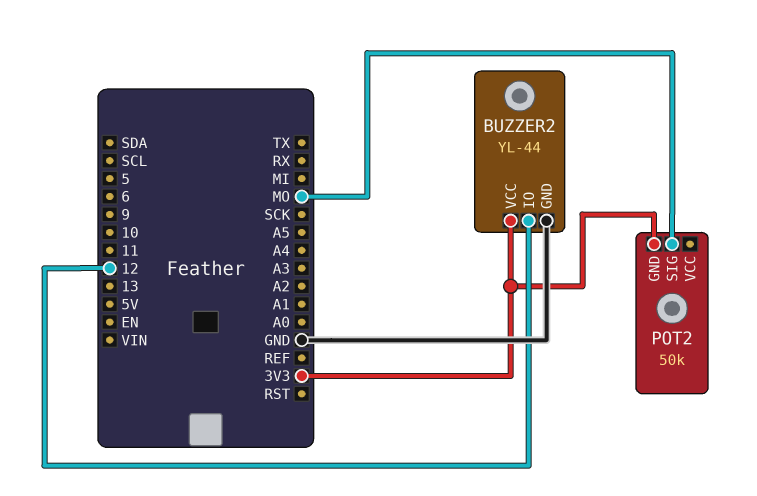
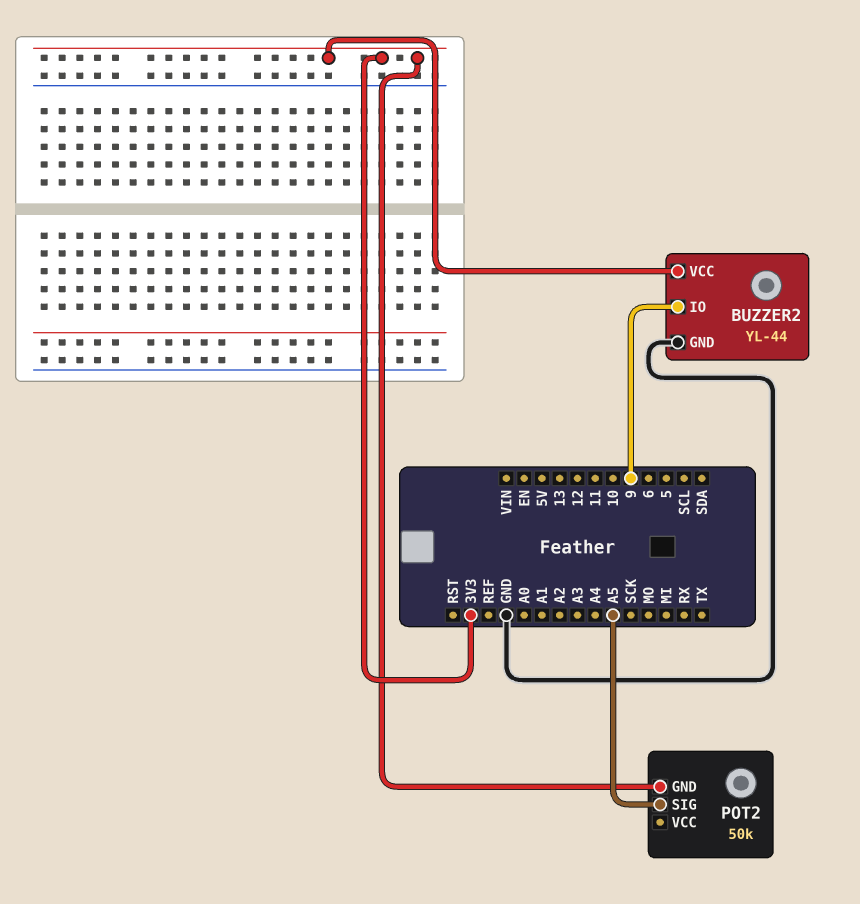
BUZZER2 pin IO: 12 -> 9
POT2 pin SIG: MO -> A5

